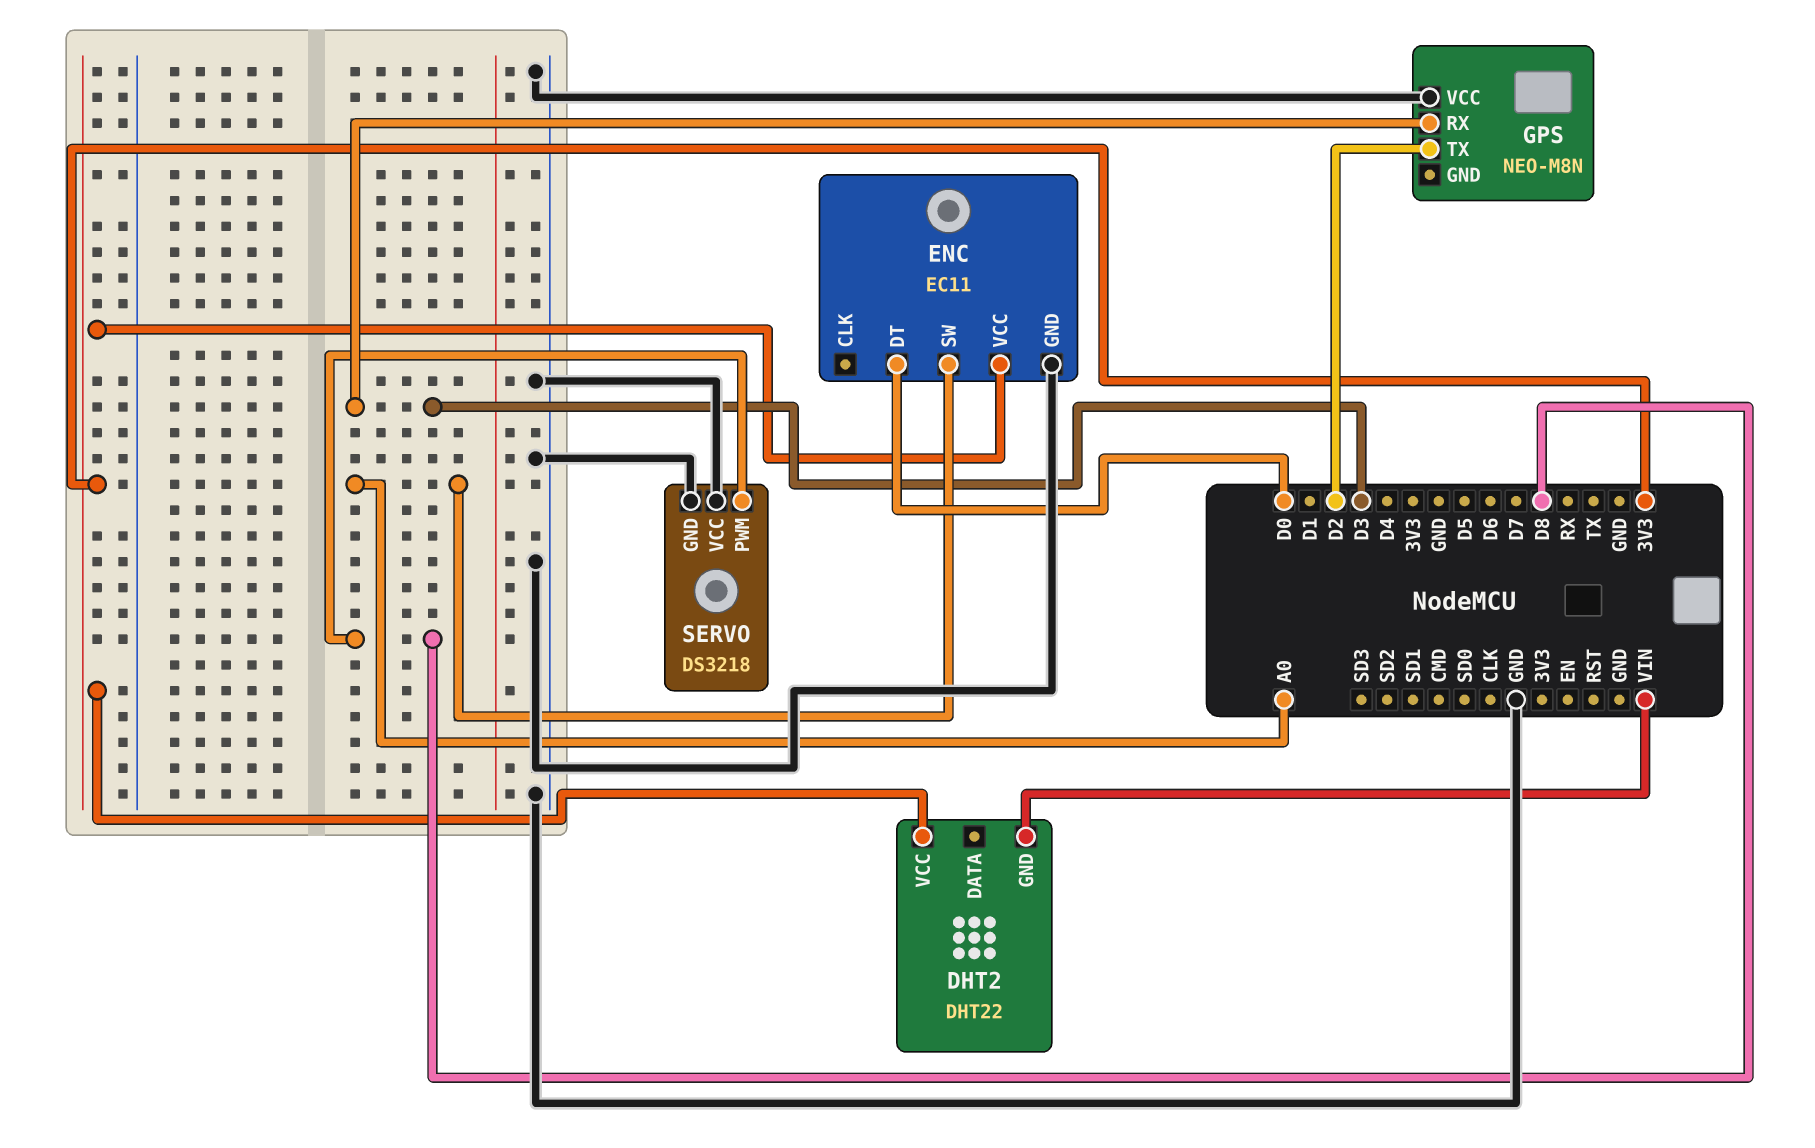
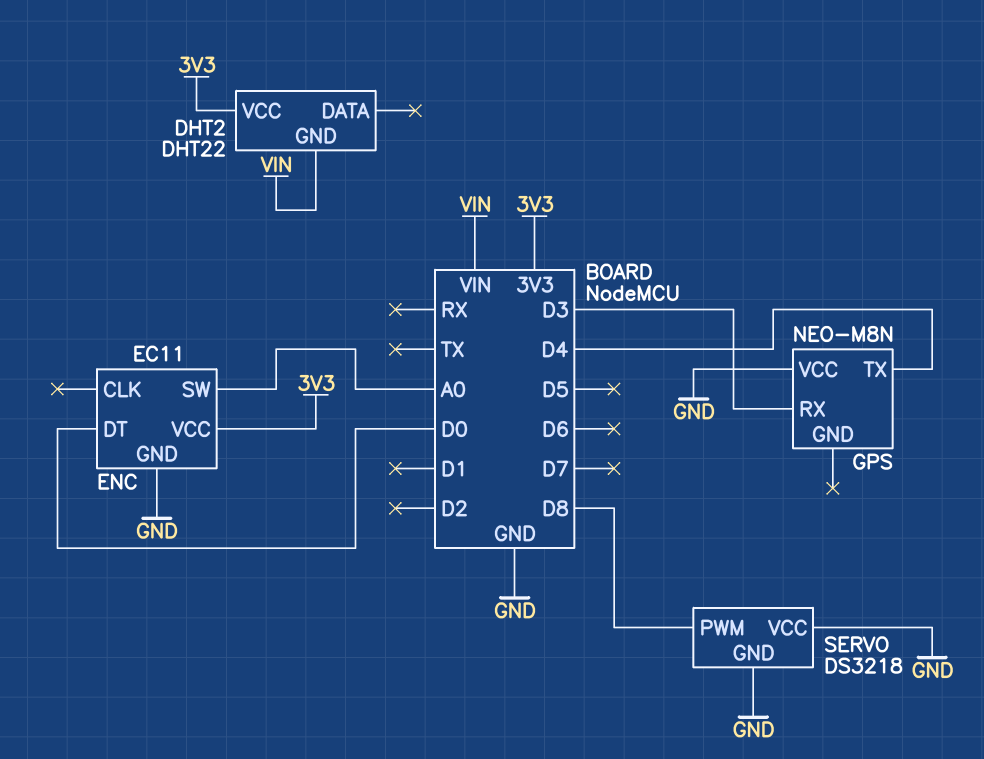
GPS pin TX: D2 -> D4

